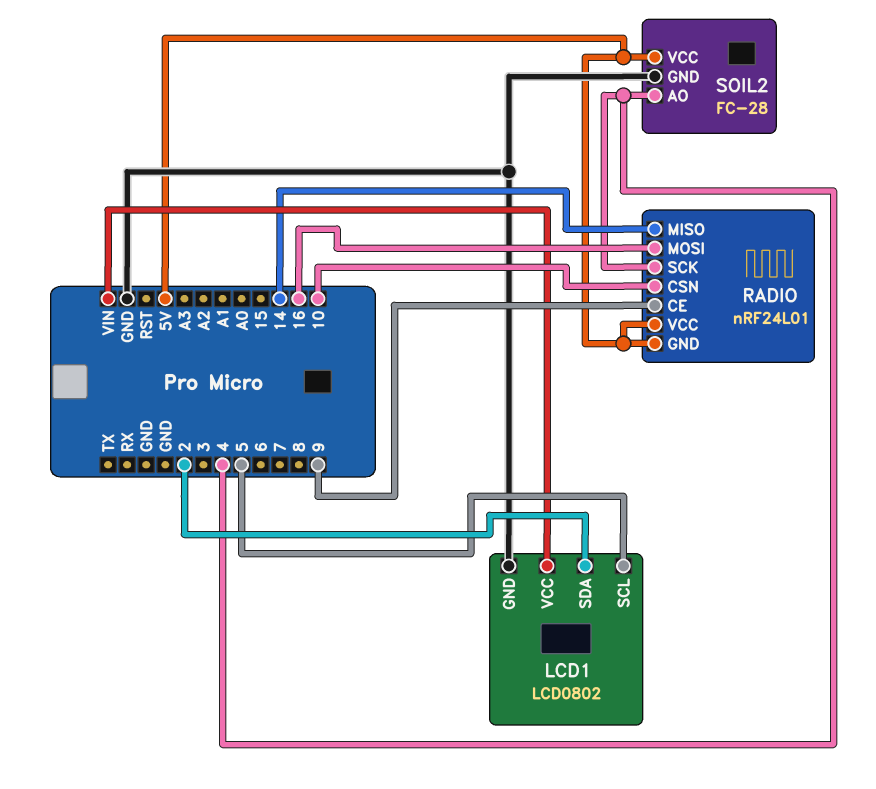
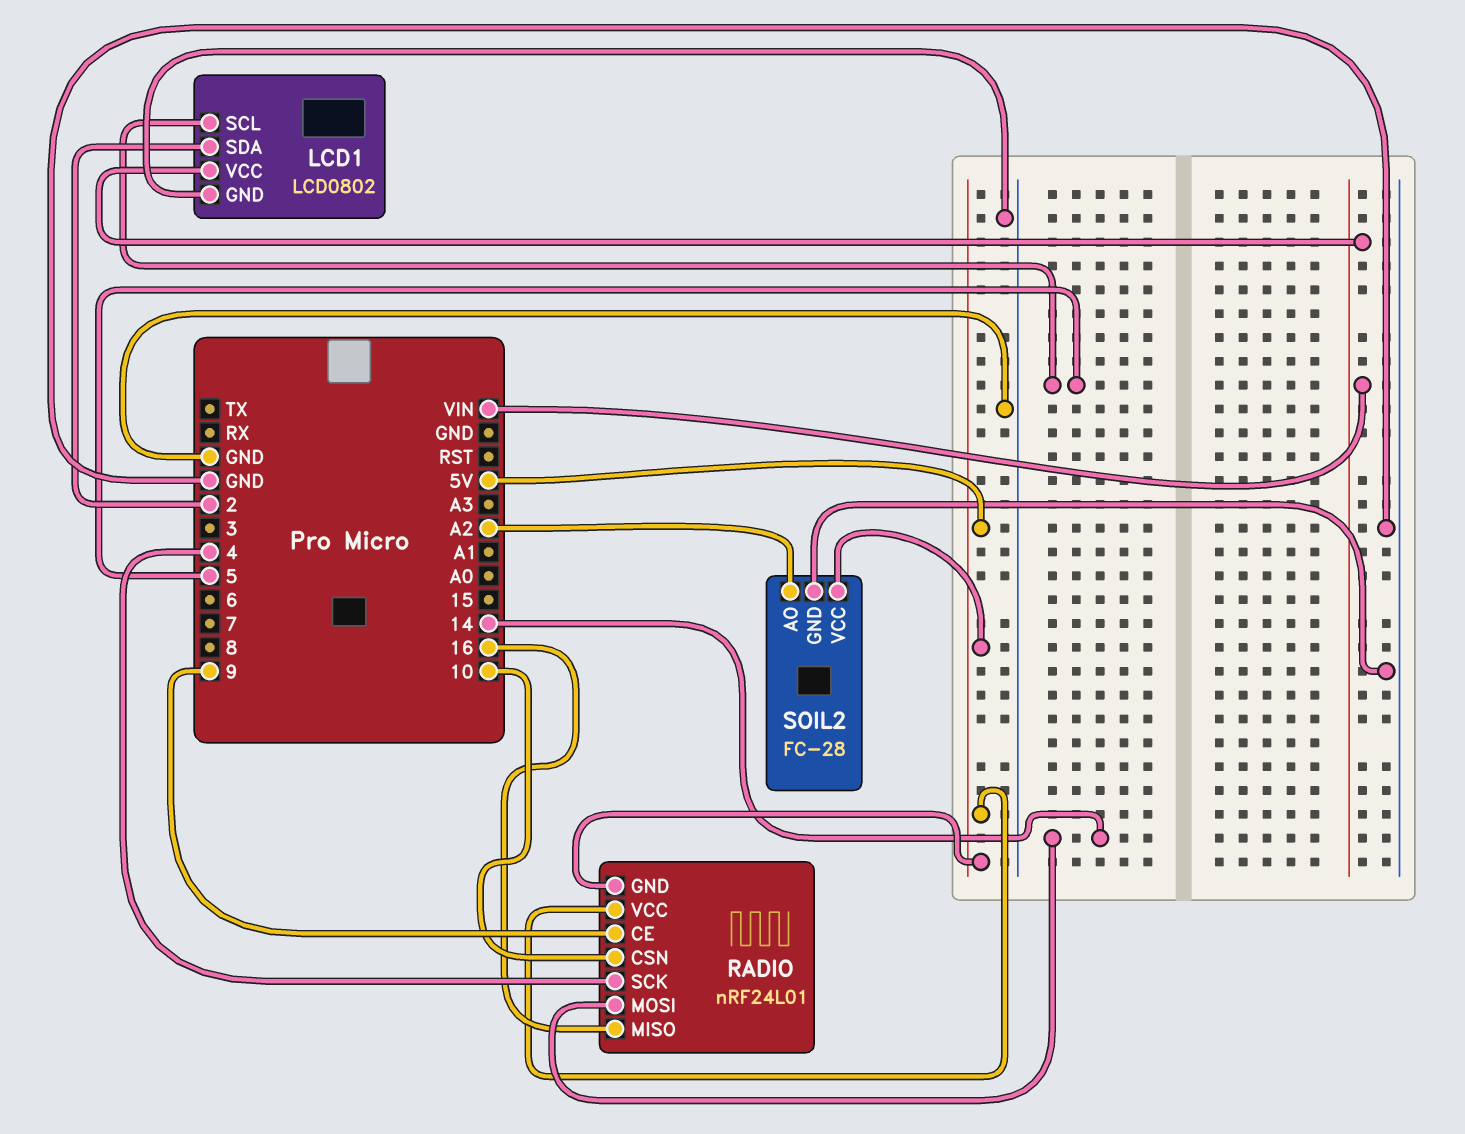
RADIO pin MISO: 14 -> 16
RADIO pin MOSI: 16 -> 14
SOIL2 pin AO: 4 -> A2

